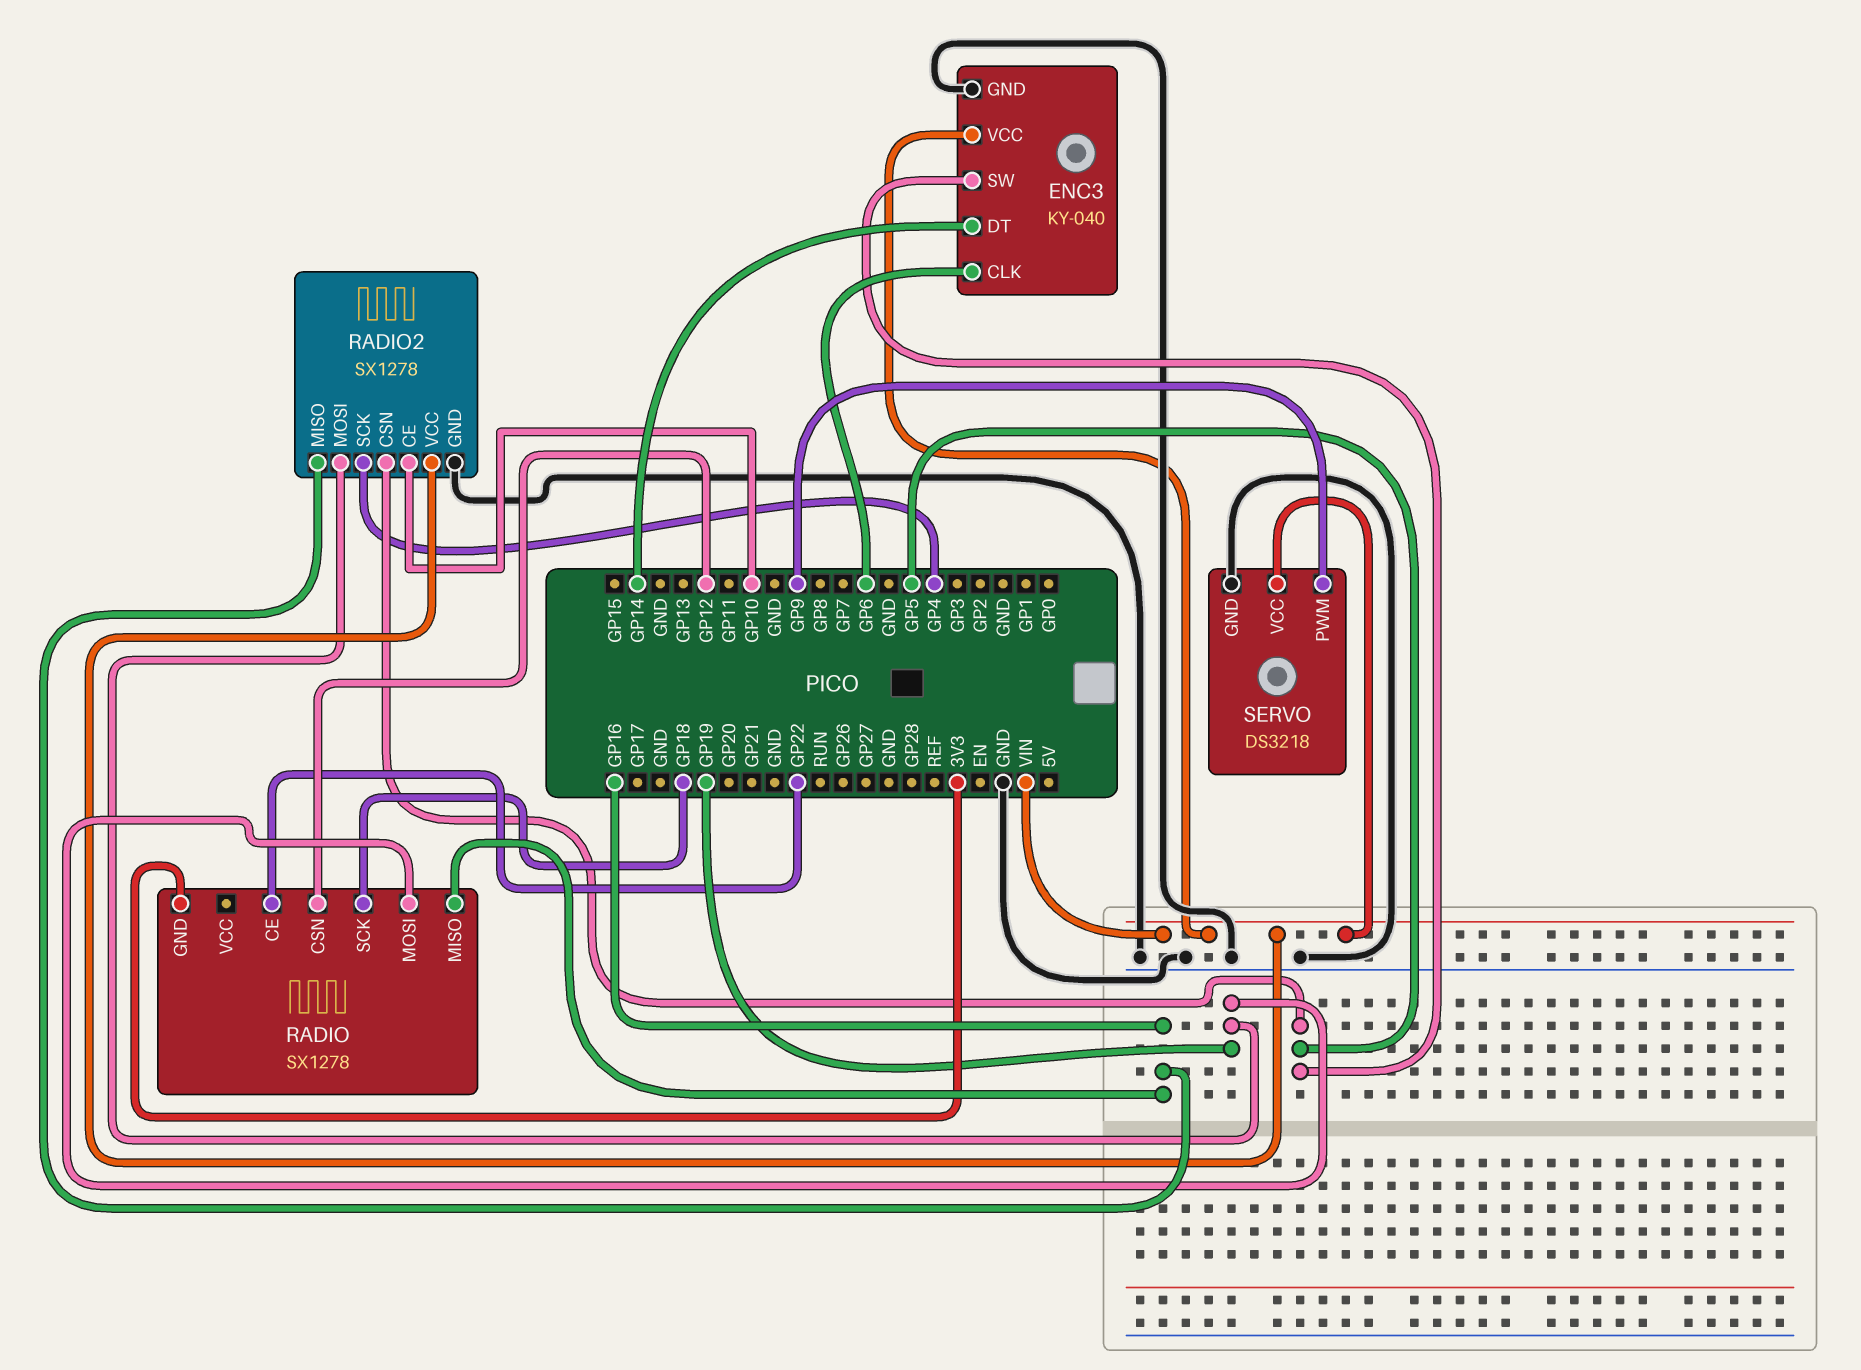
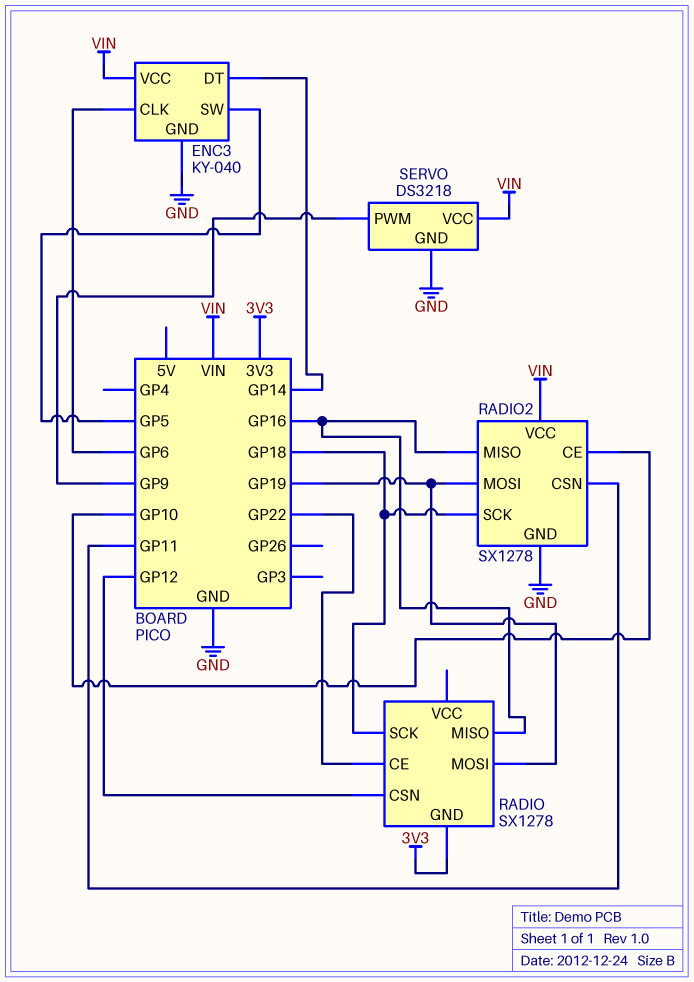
RADIO2 pin CSN: GP5 -> GP11
RADIO2 pin SCK: GP4 -> GP18

